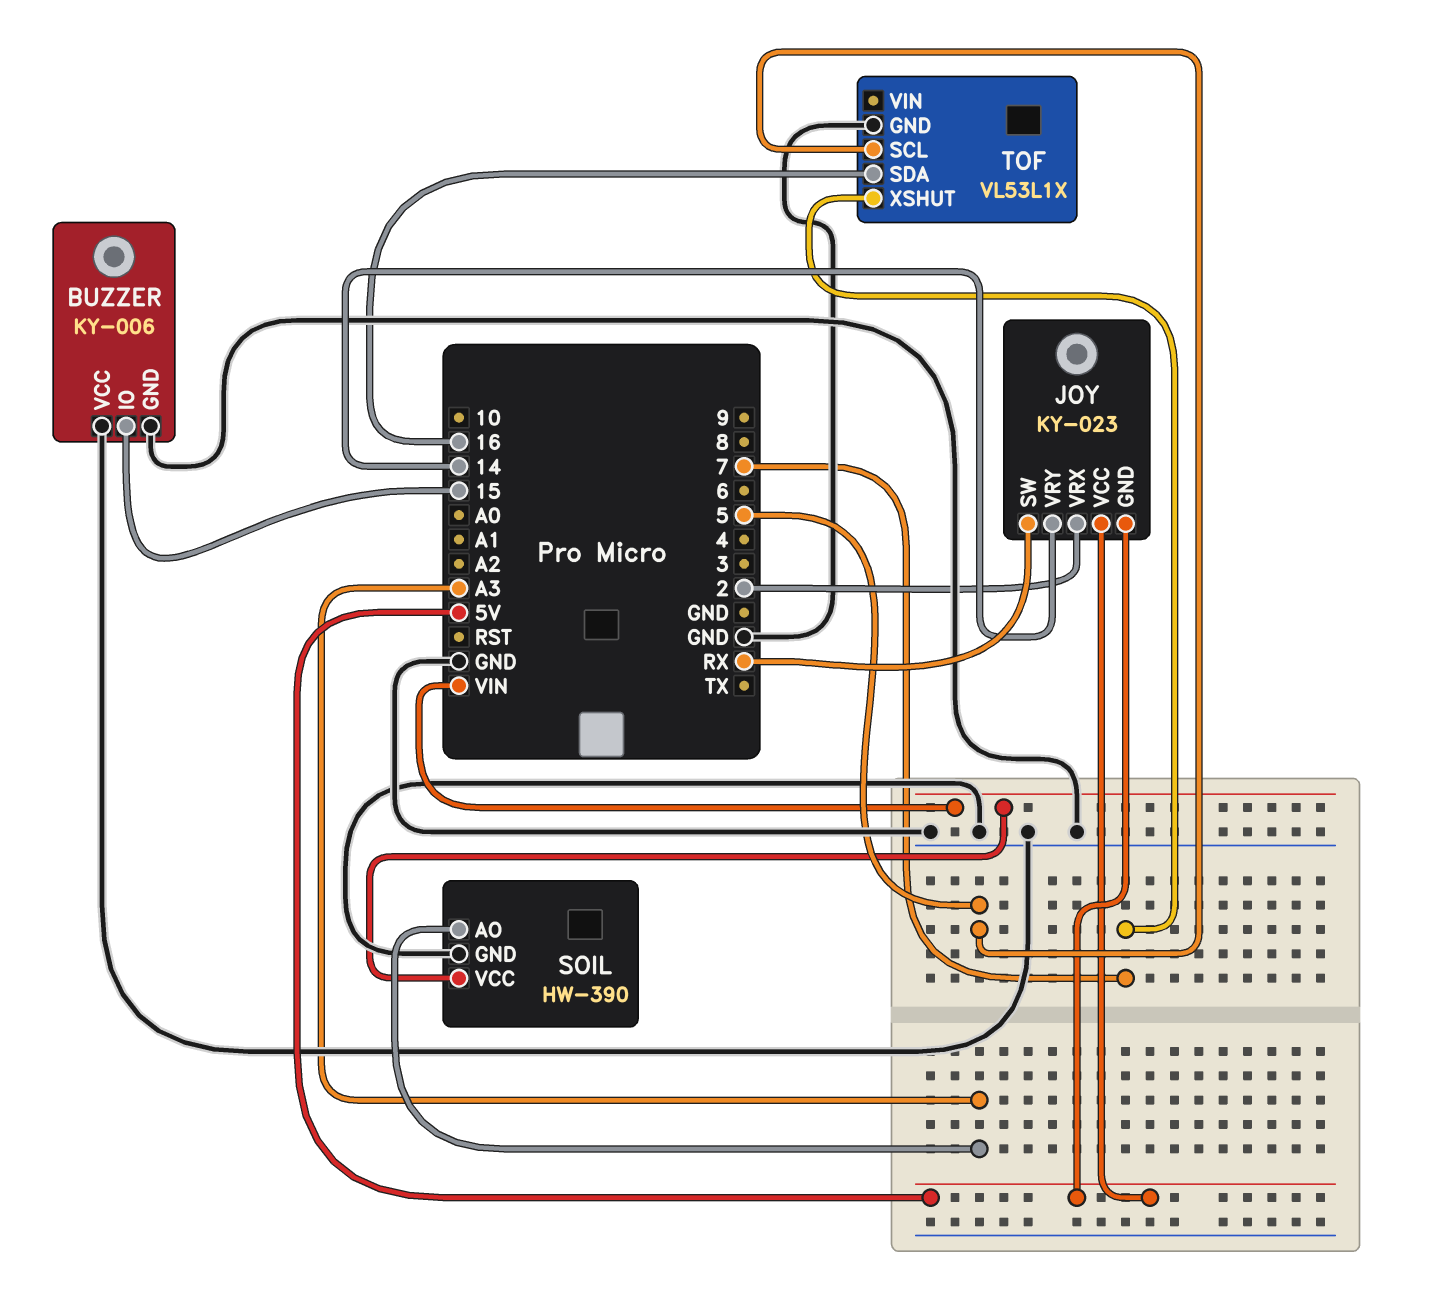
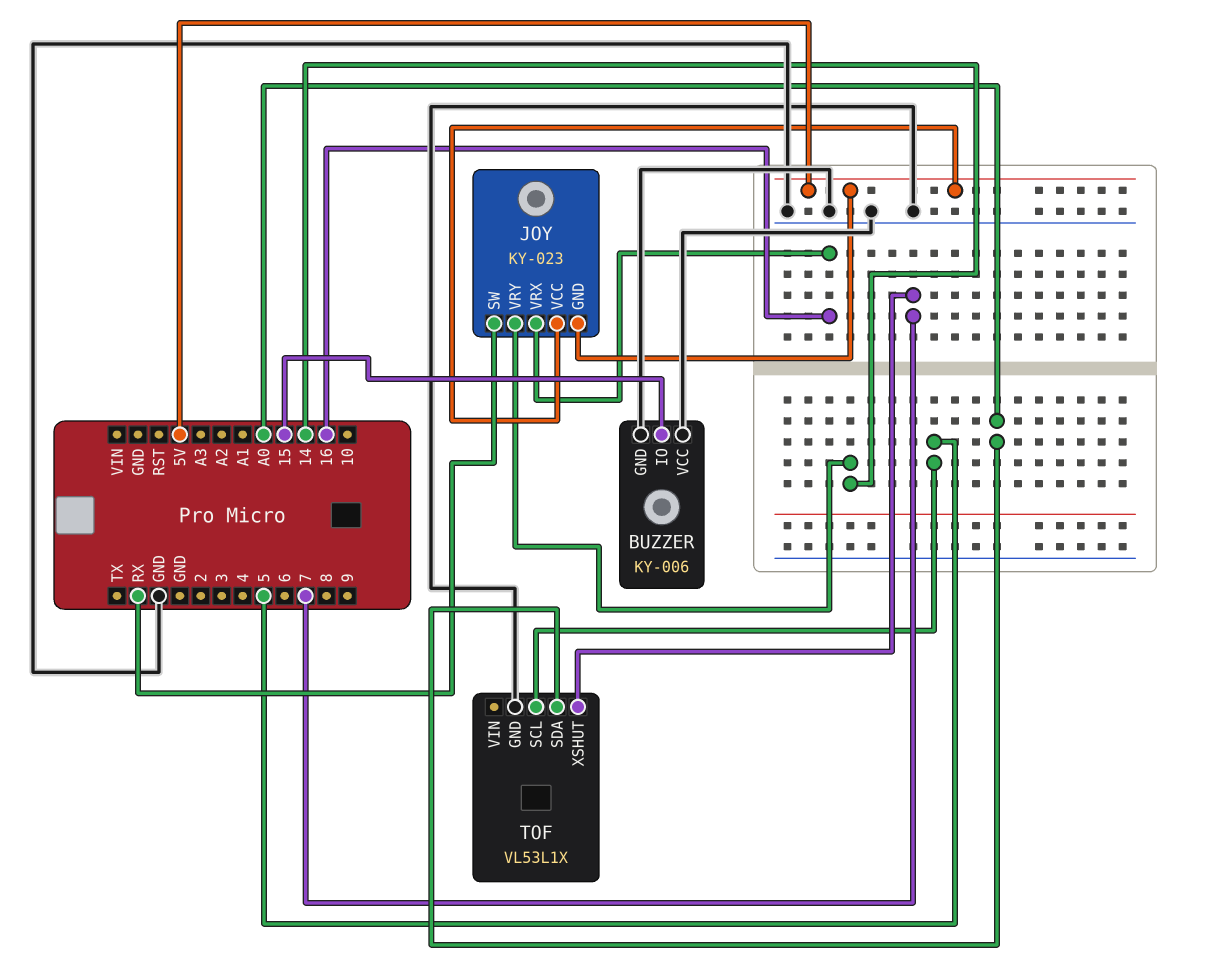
JOY pin VRX: 2 -> 16
SOIL: HW-390 -> none
SOIL pin AO: A3 -> none
SOIL pin GND: GND -> none
SOIL pin VCC: VIN -> none
TOF pin SDA: 16 -> A0

